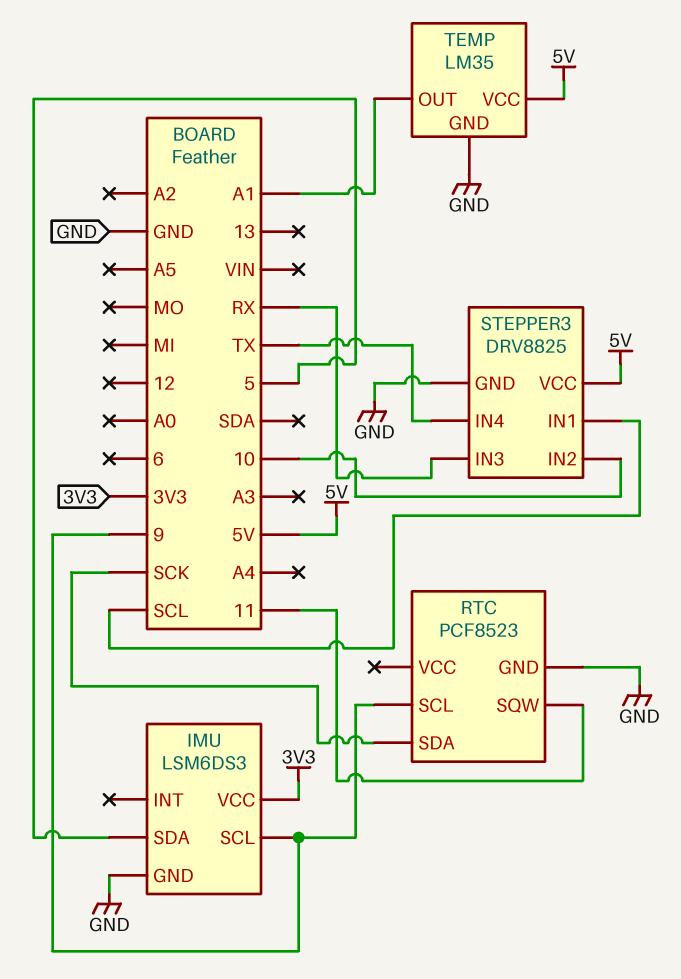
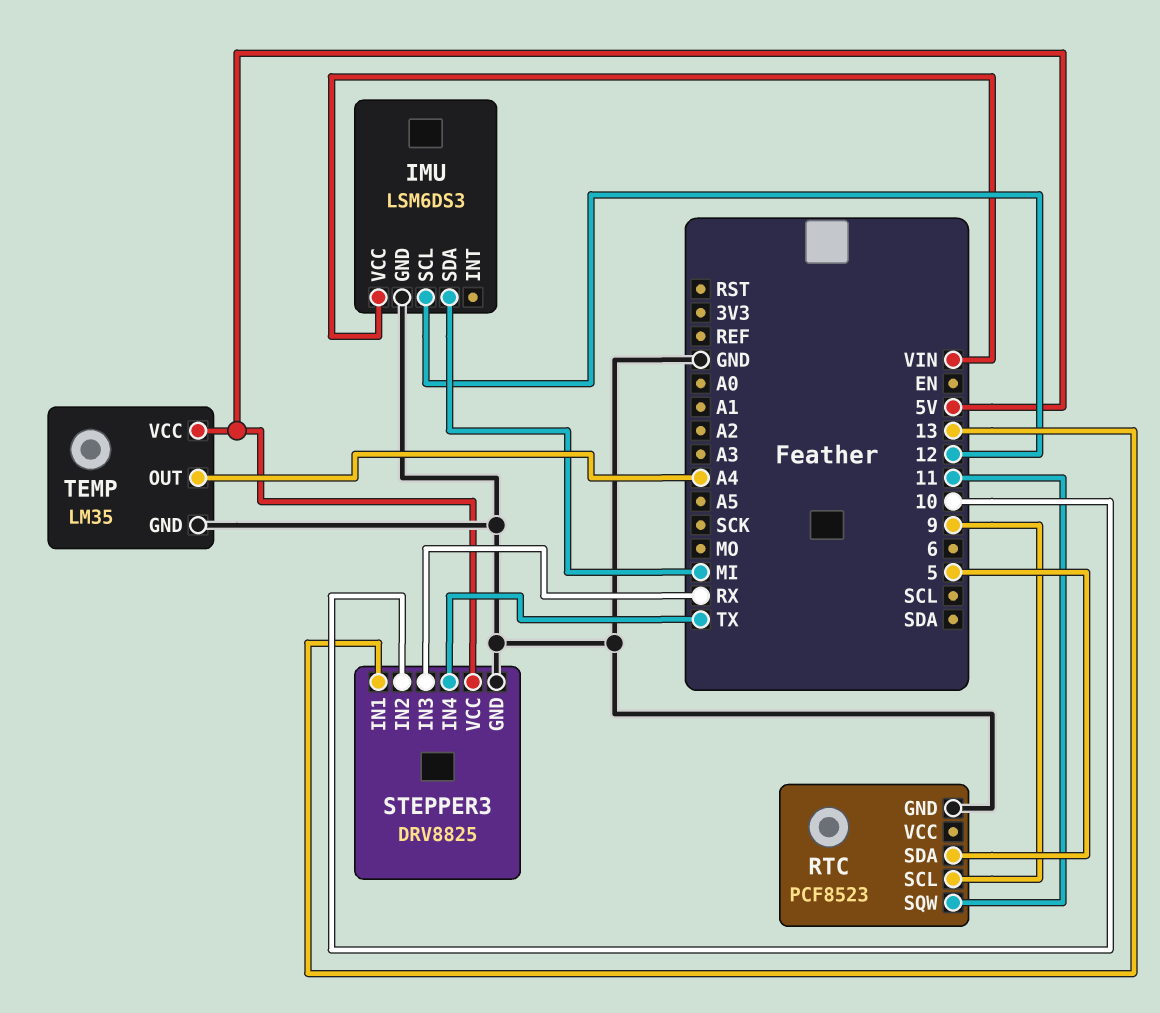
IMU pin SCL: 9 -> 12
IMU pin SDA: 5 -> MI
IMU pin VCC: 3V3 -> VIN
RTC pin SDA: SCK -> 5
STEPPER3 pin IN1: SCL -> 13
TEMP pin OUT: A1 -> A4

